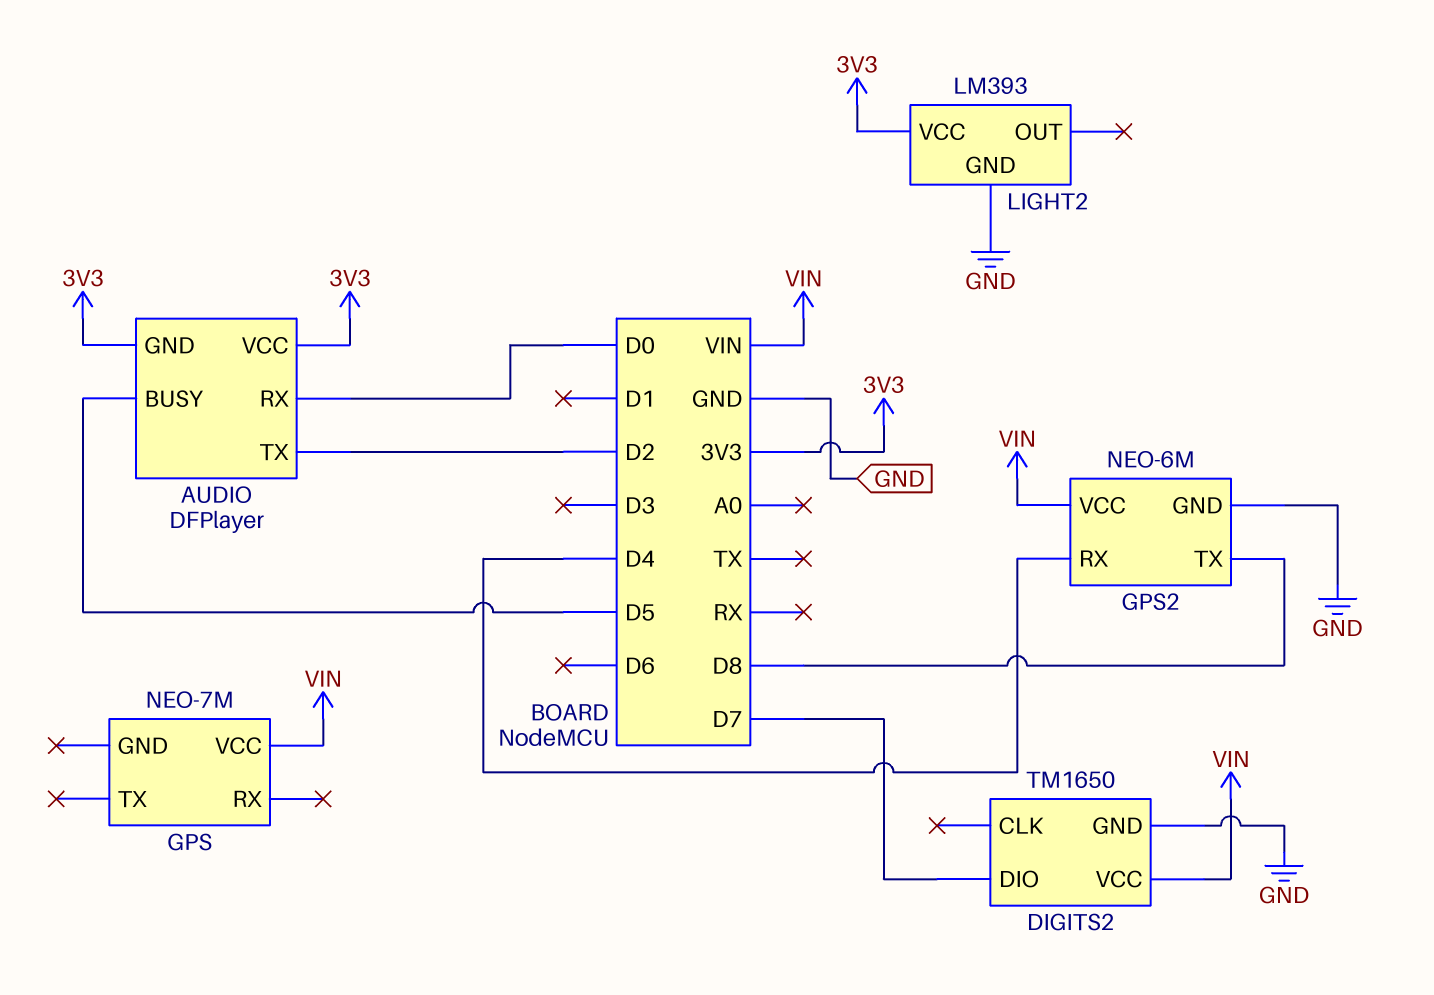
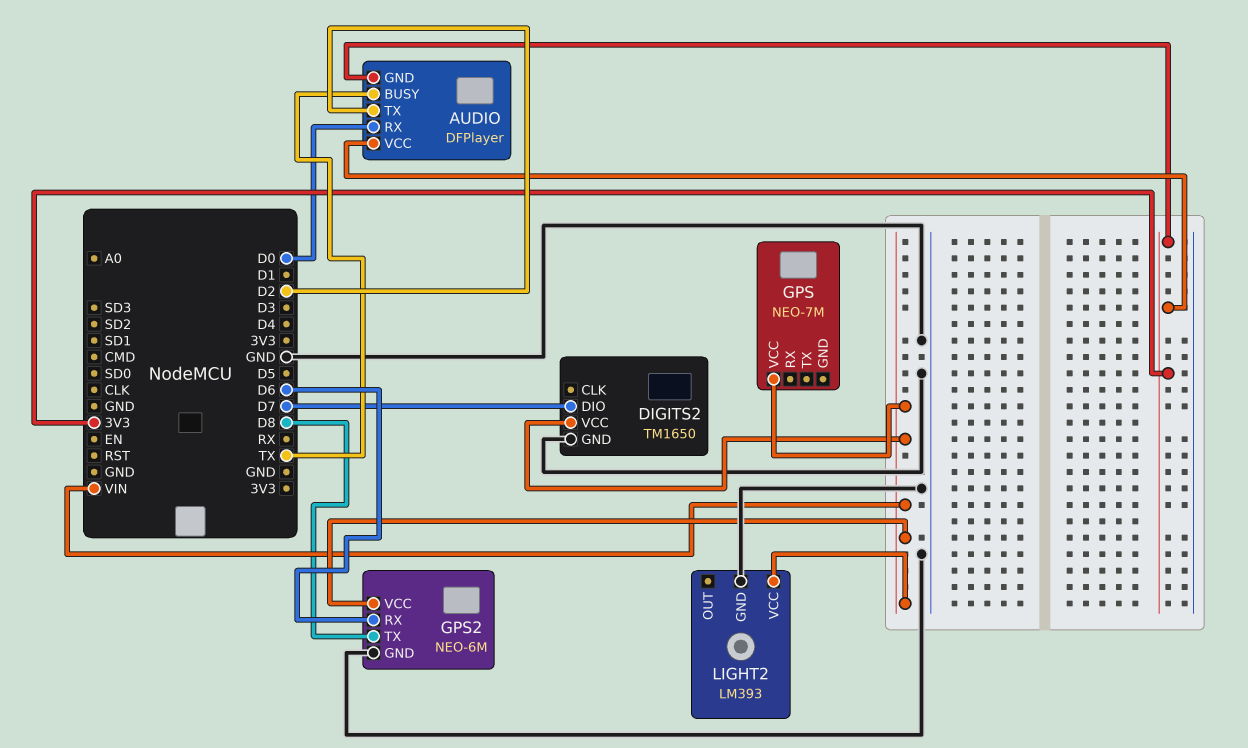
AUDIO pin BUSY: D5 -> TX
GPS2 pin RX: D4 -> D6
LIGHT2 pin VCC: 3V3 -> VIN

